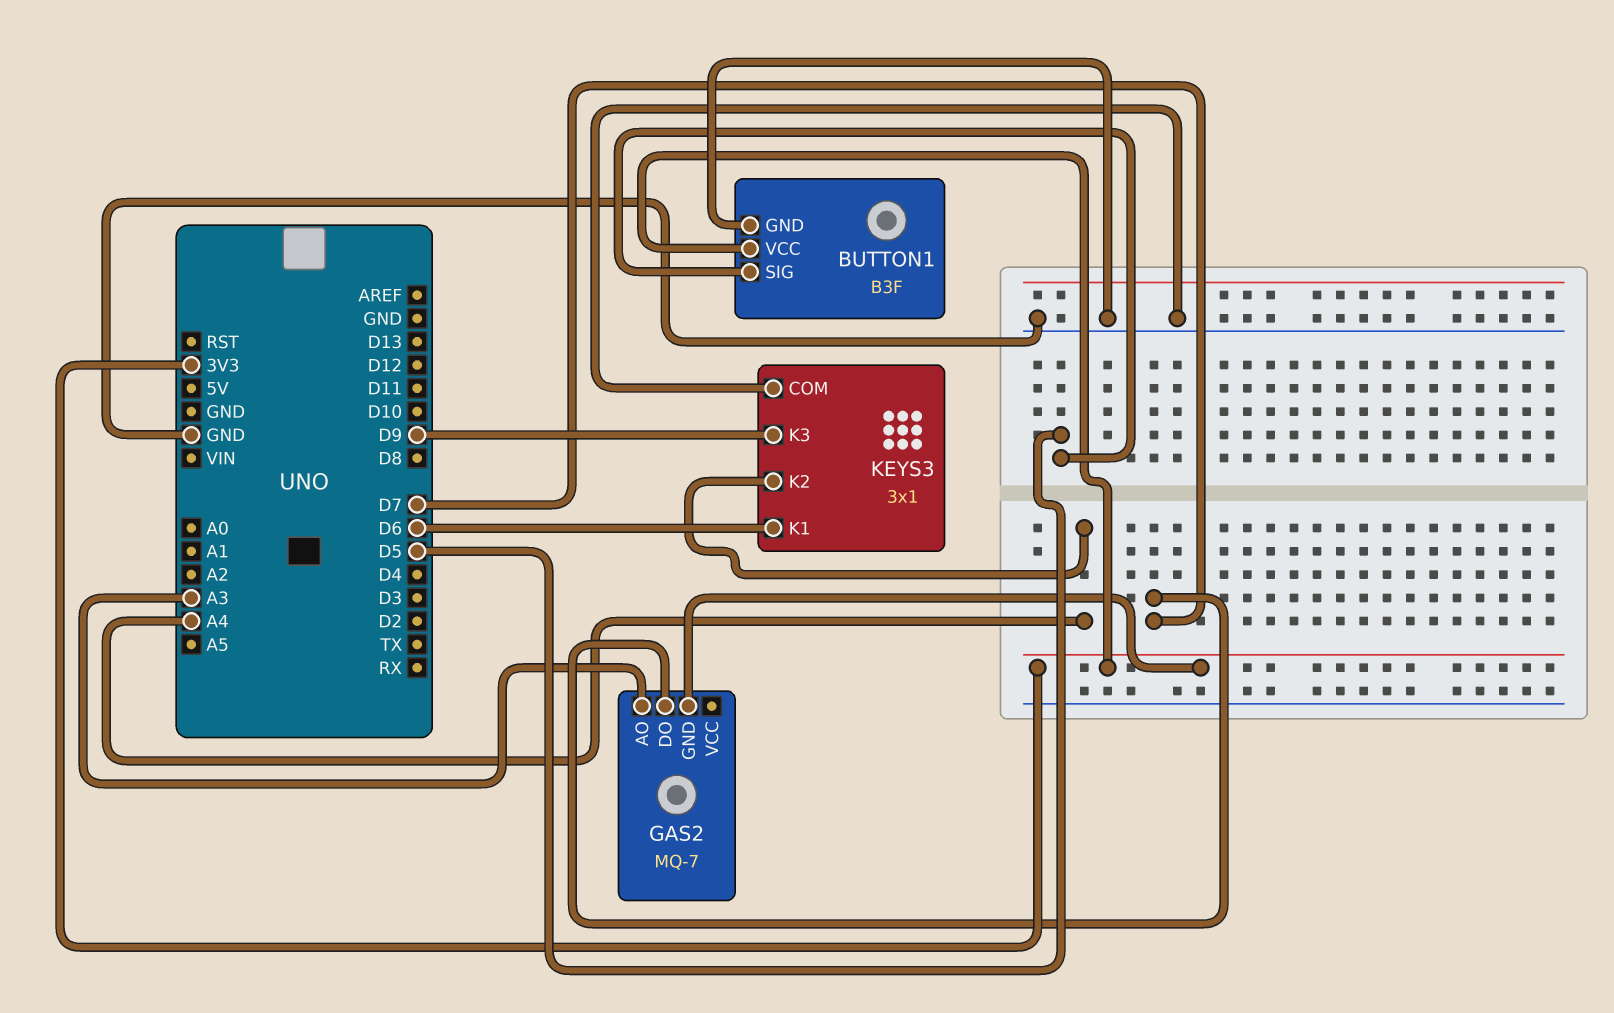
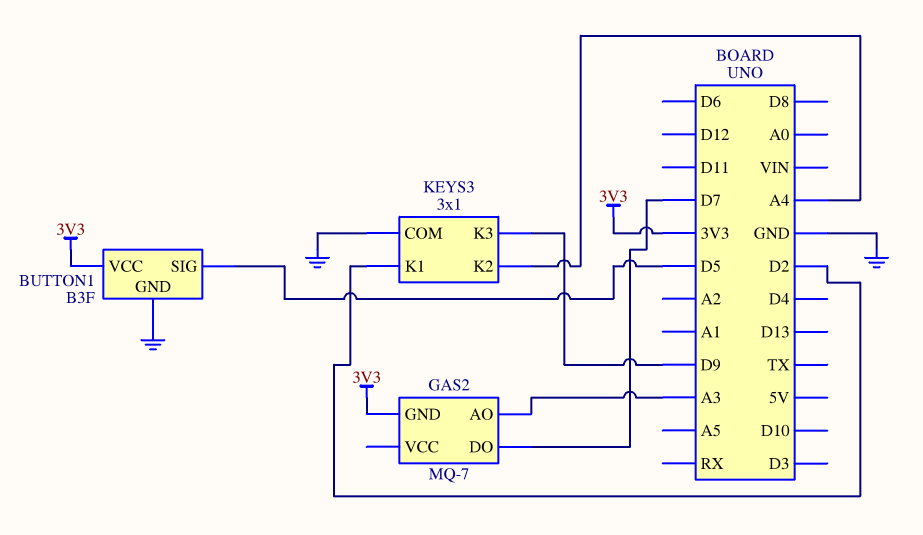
KEYS3 pin K1: D6 -> D2

